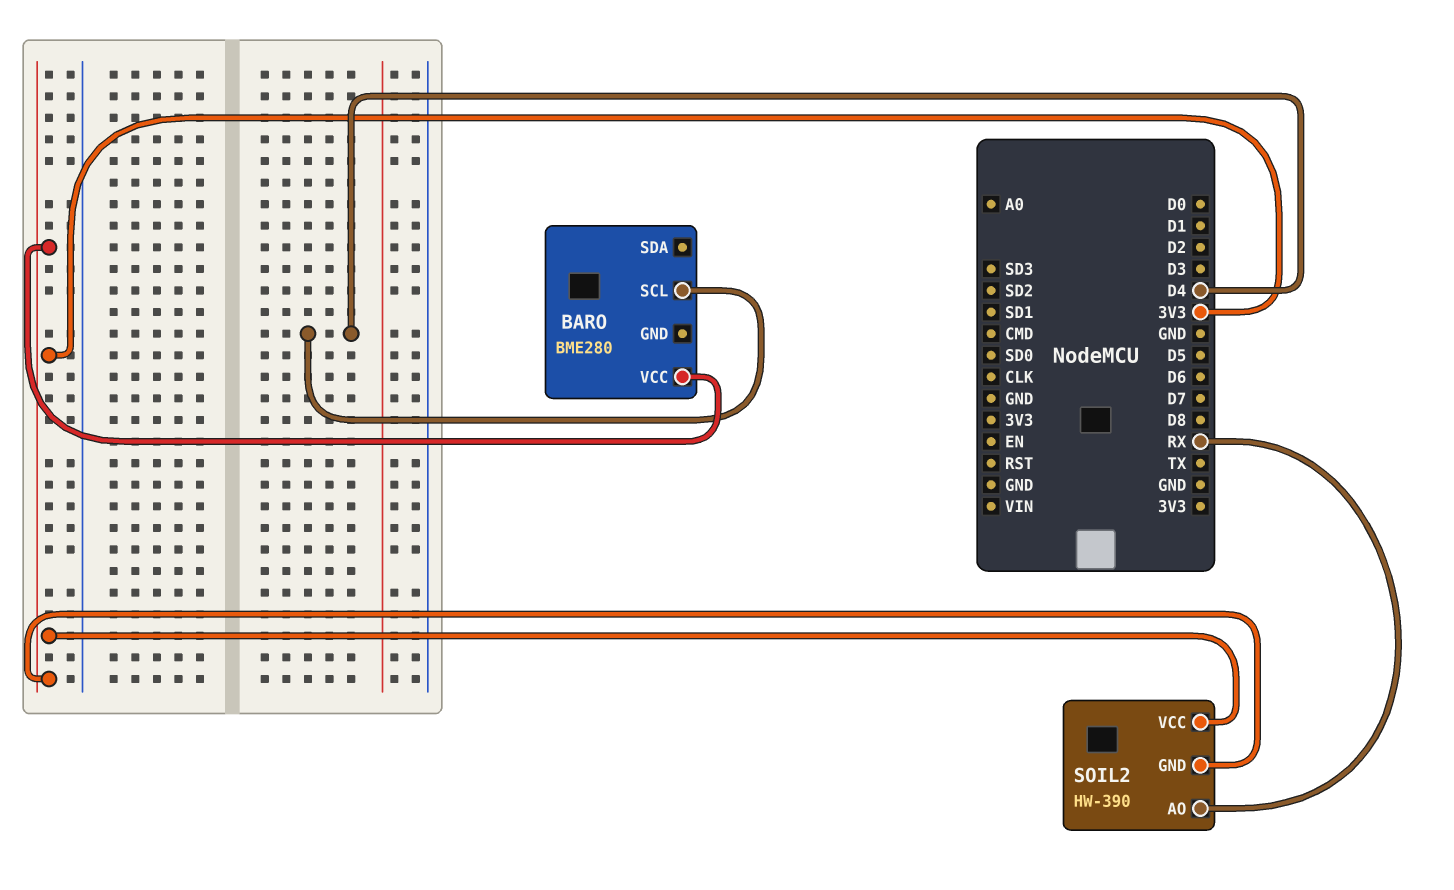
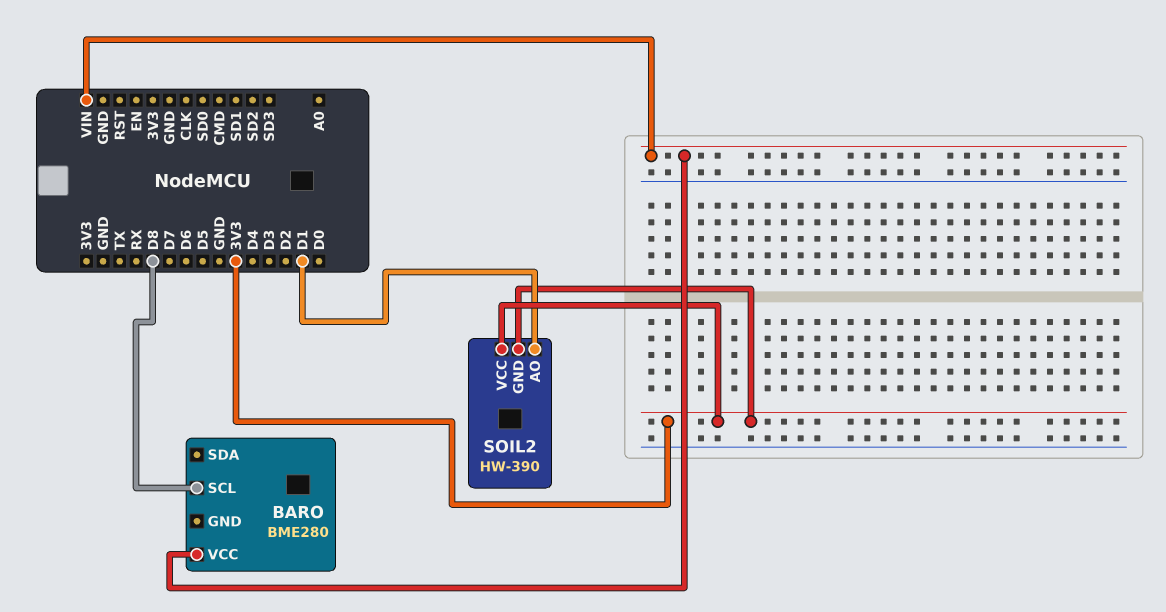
BARO pin SCL: D4 -> D8
BARO pin VCC: 3V3 -> VIN
SOIL2 pin AO: RX -> D1

